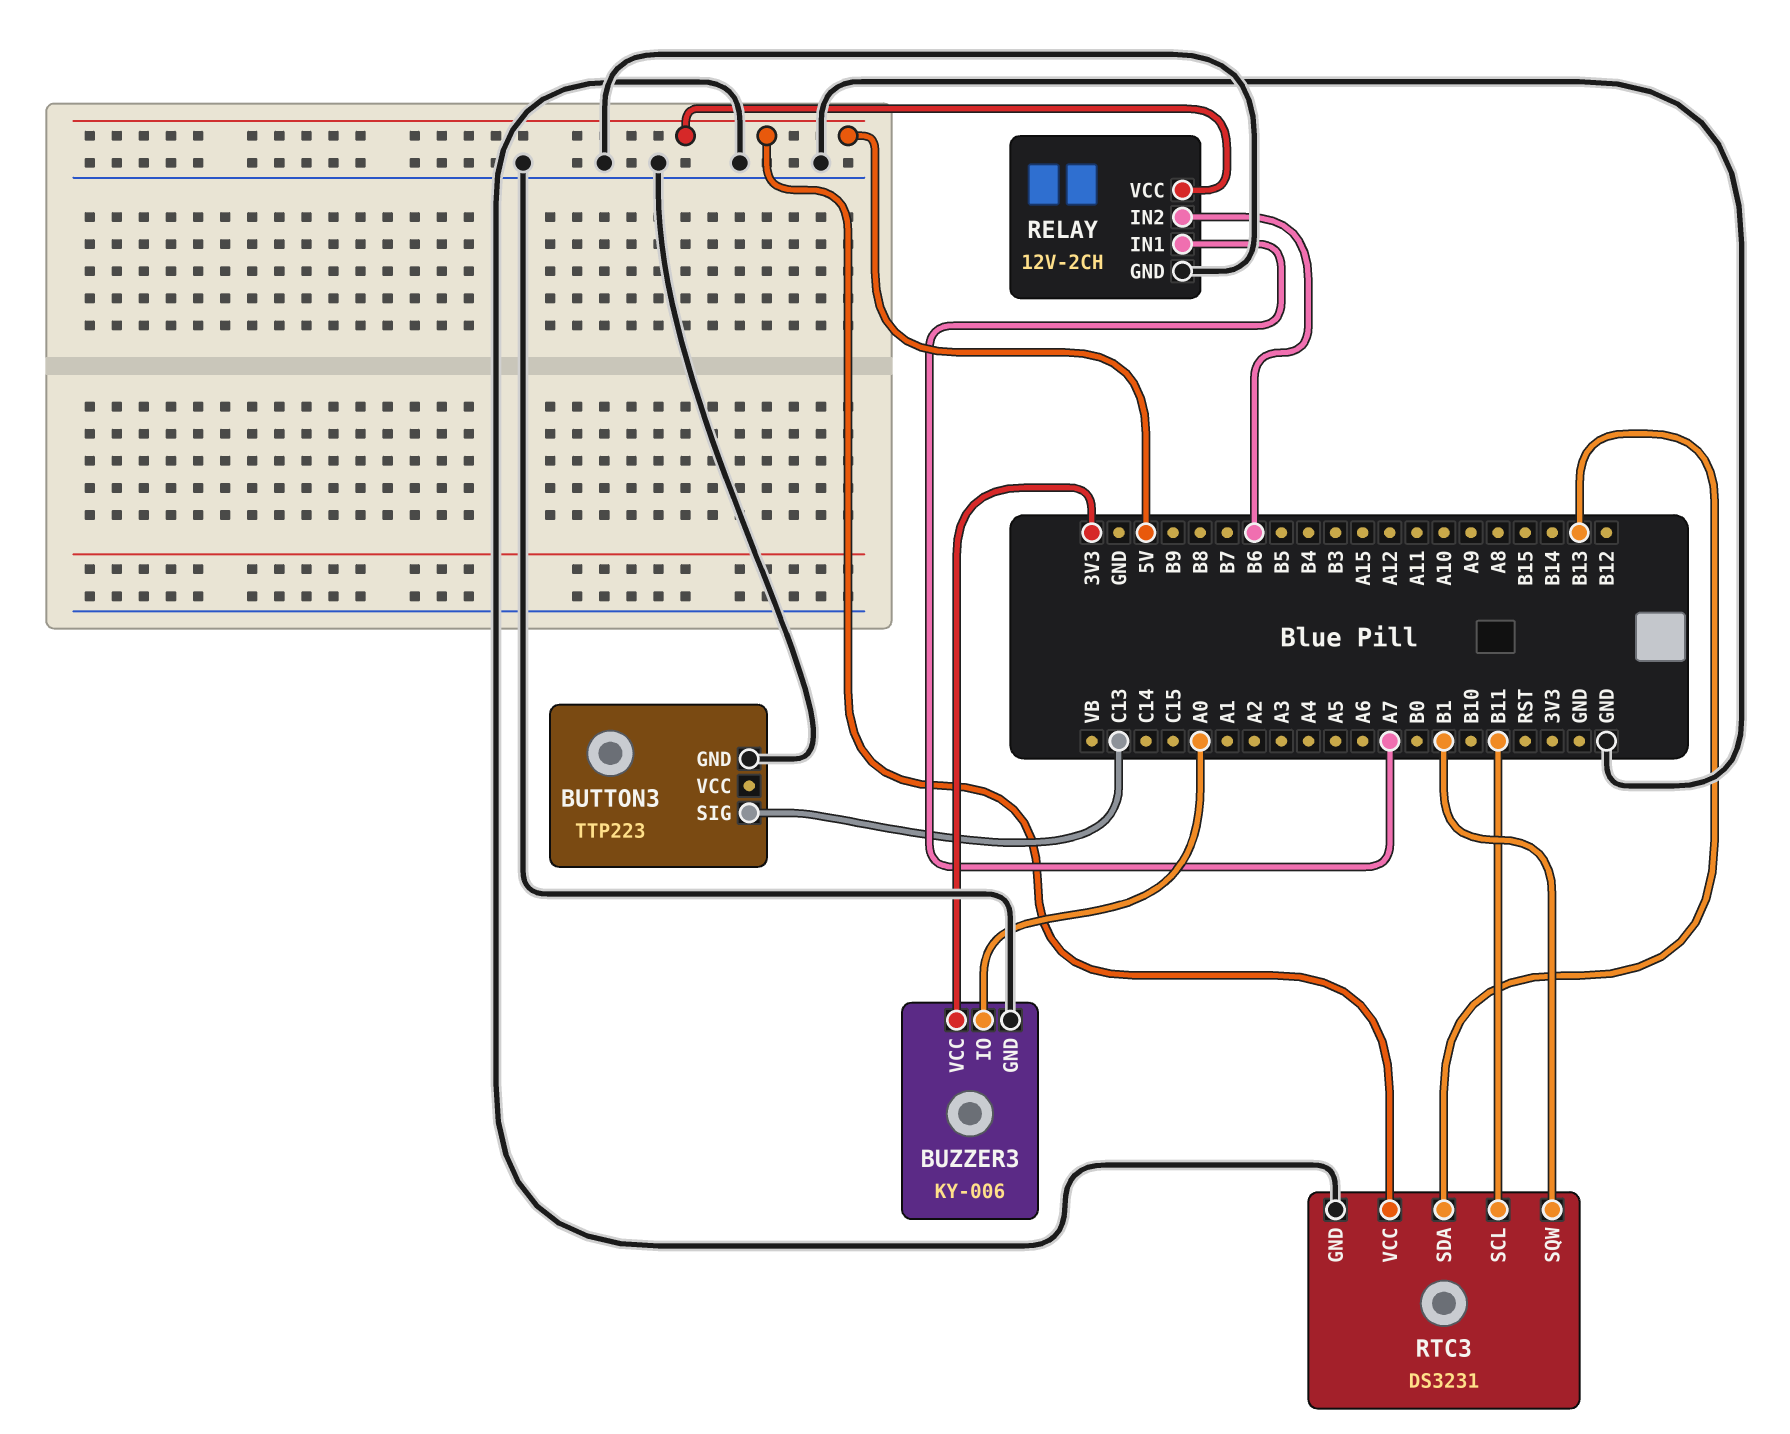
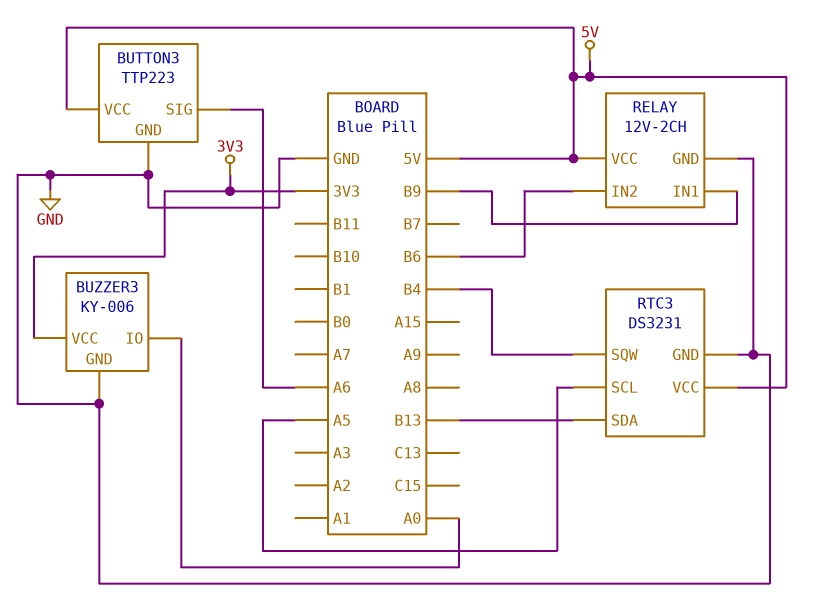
BUTTON3 pin SIG: C13 -> A6
BUTTON3 pin VCC: none -> 5V
RELAY pin IN1: A7 -> B9
RTC3 pin SCL: B11 -> A5
RTC3 pin SQW: B1 -> B4

